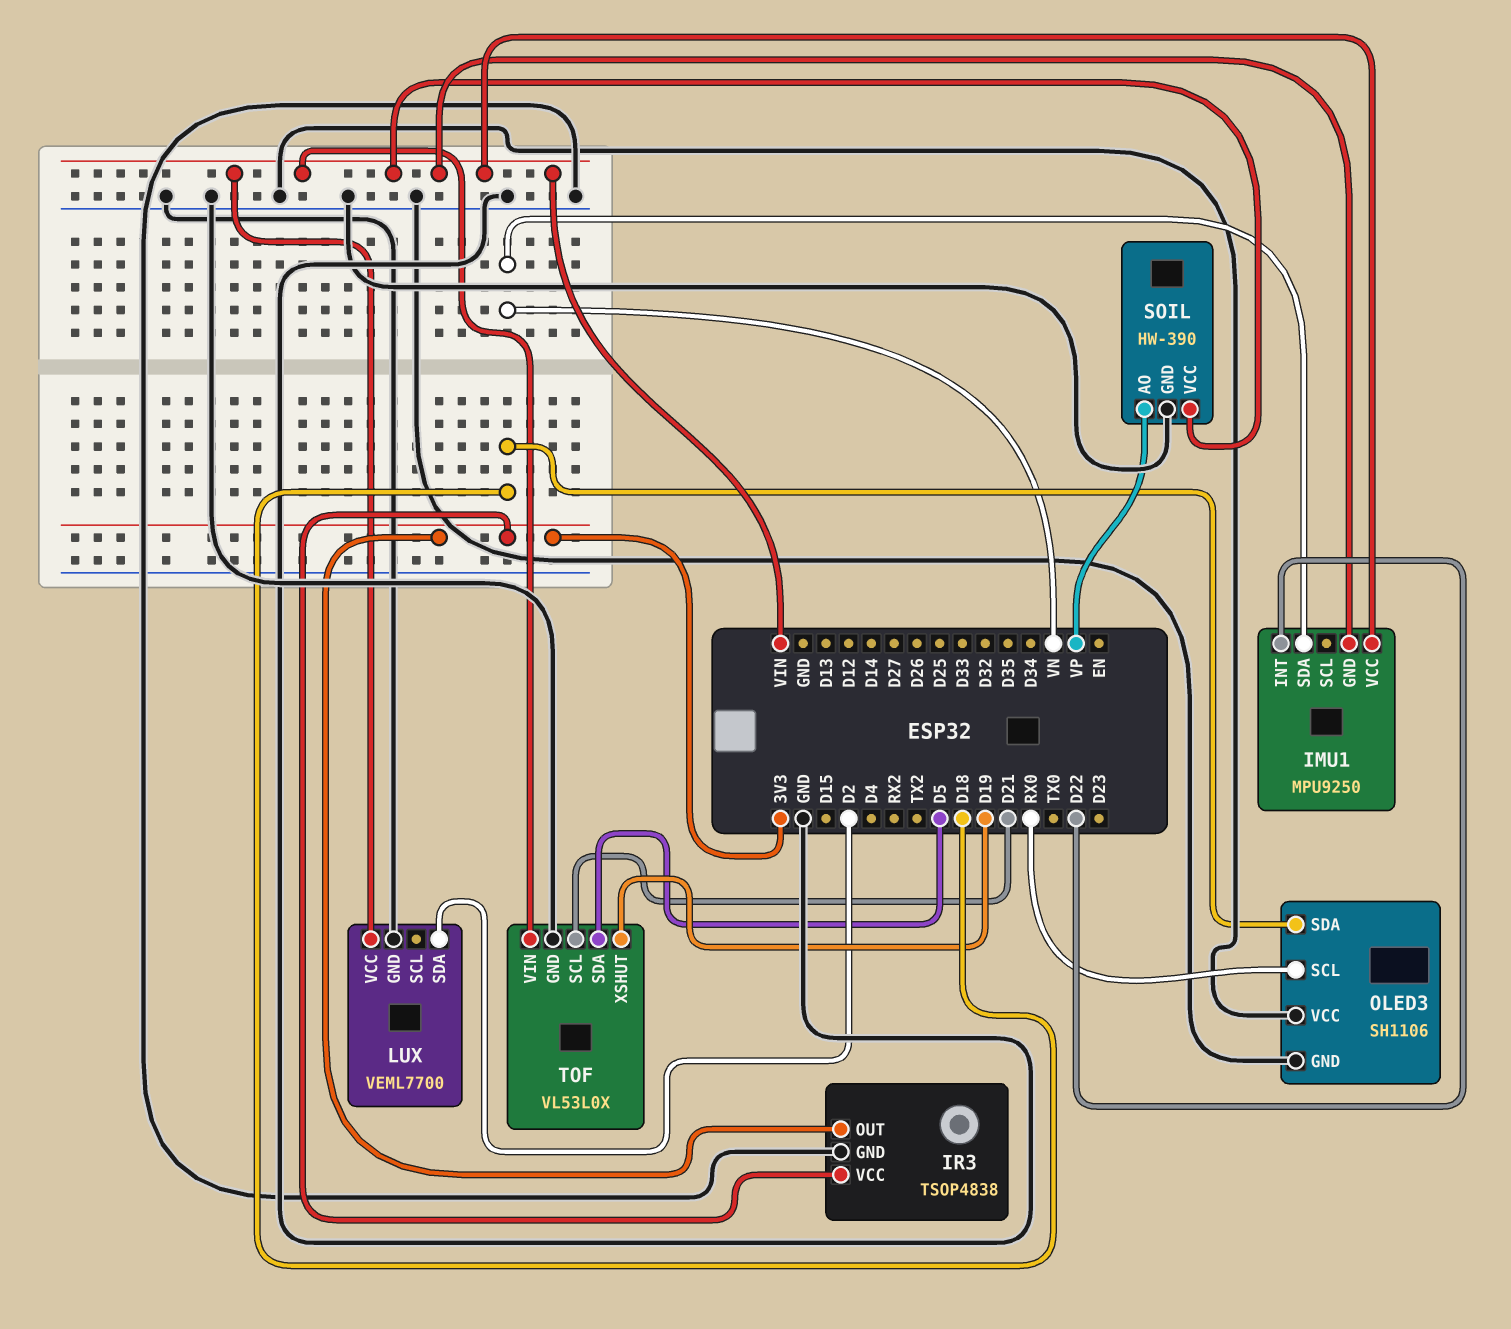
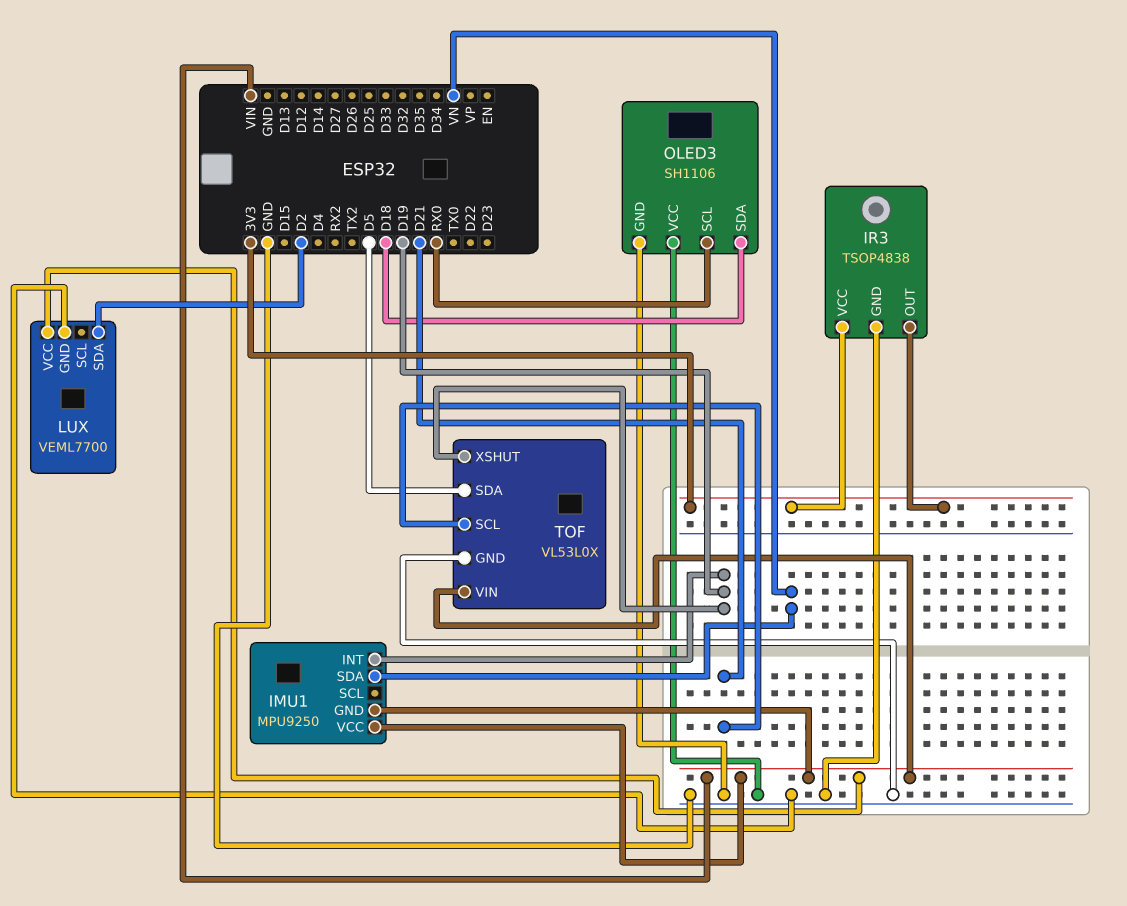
IMU1 pin INT: D22 -> D19
SOIL: HW-390 -> none
SOIL pin AO: VP -> none
SOIL pin GND: GND -> none
SOIL pin VCC: VIN -> none

